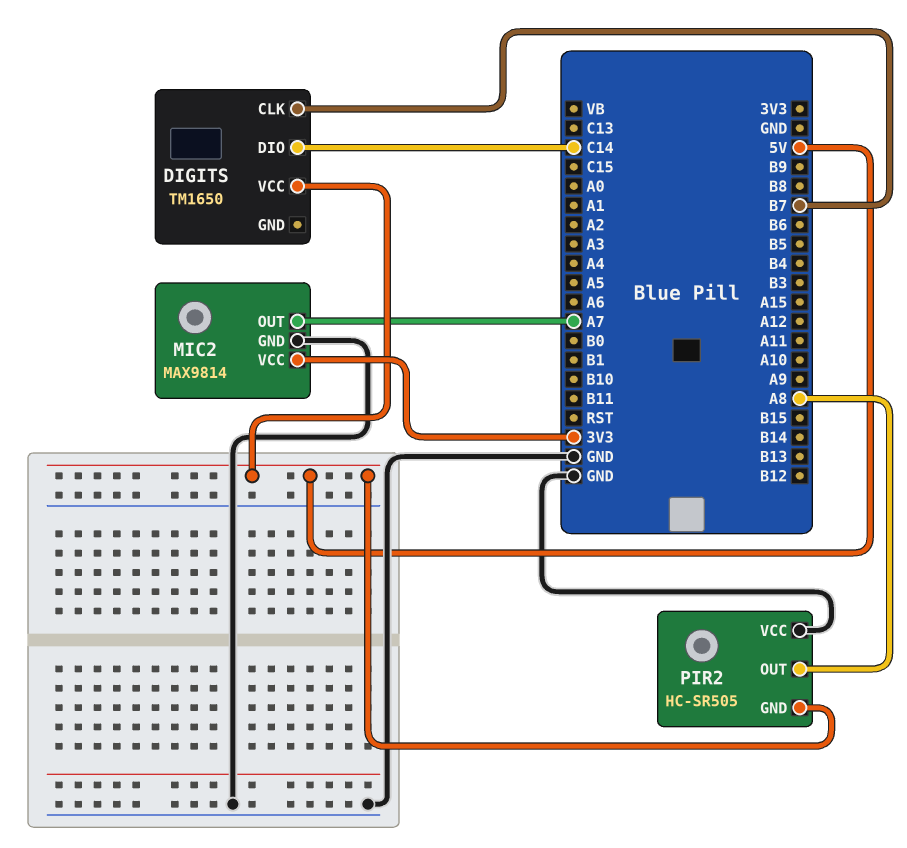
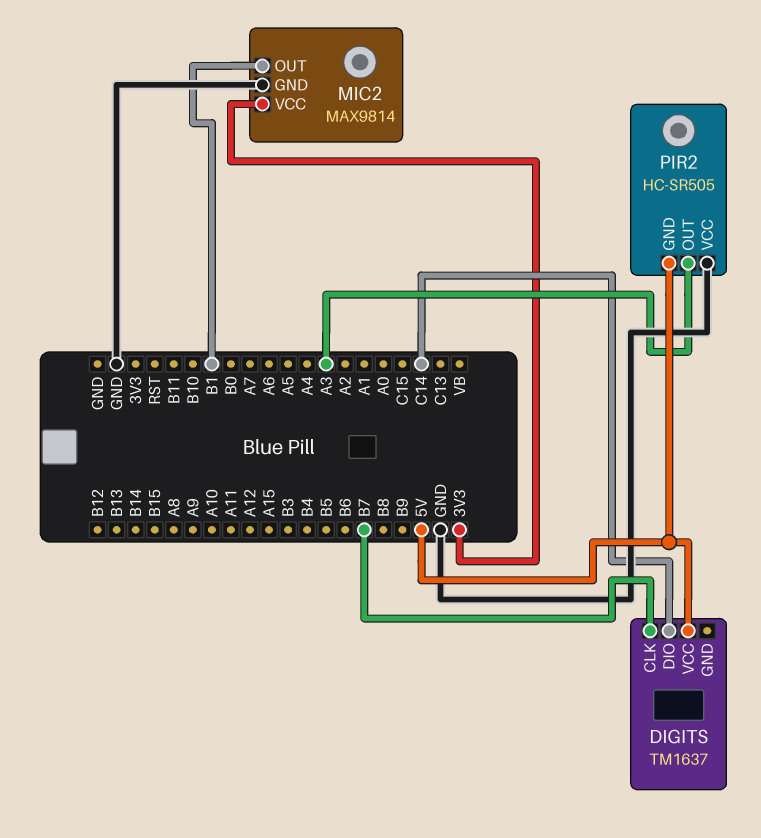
DIGITS: TM1650 -> TM1637
MIC2 pin OUT: A7 -> B1
PIR2 pin OUT: A8 -> A3

